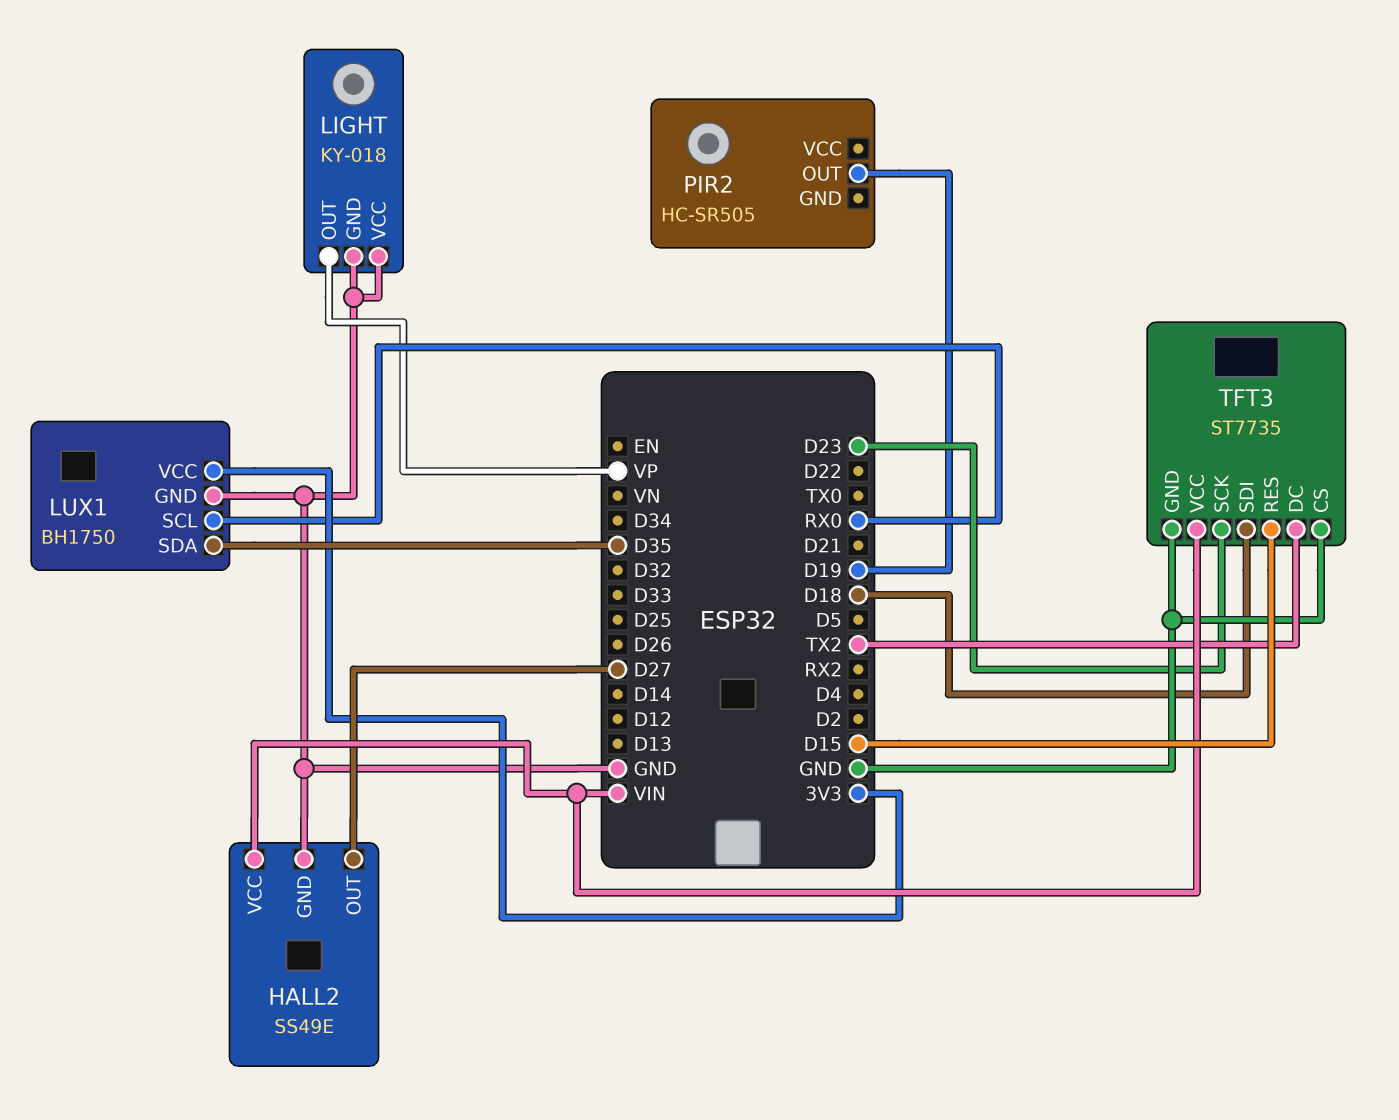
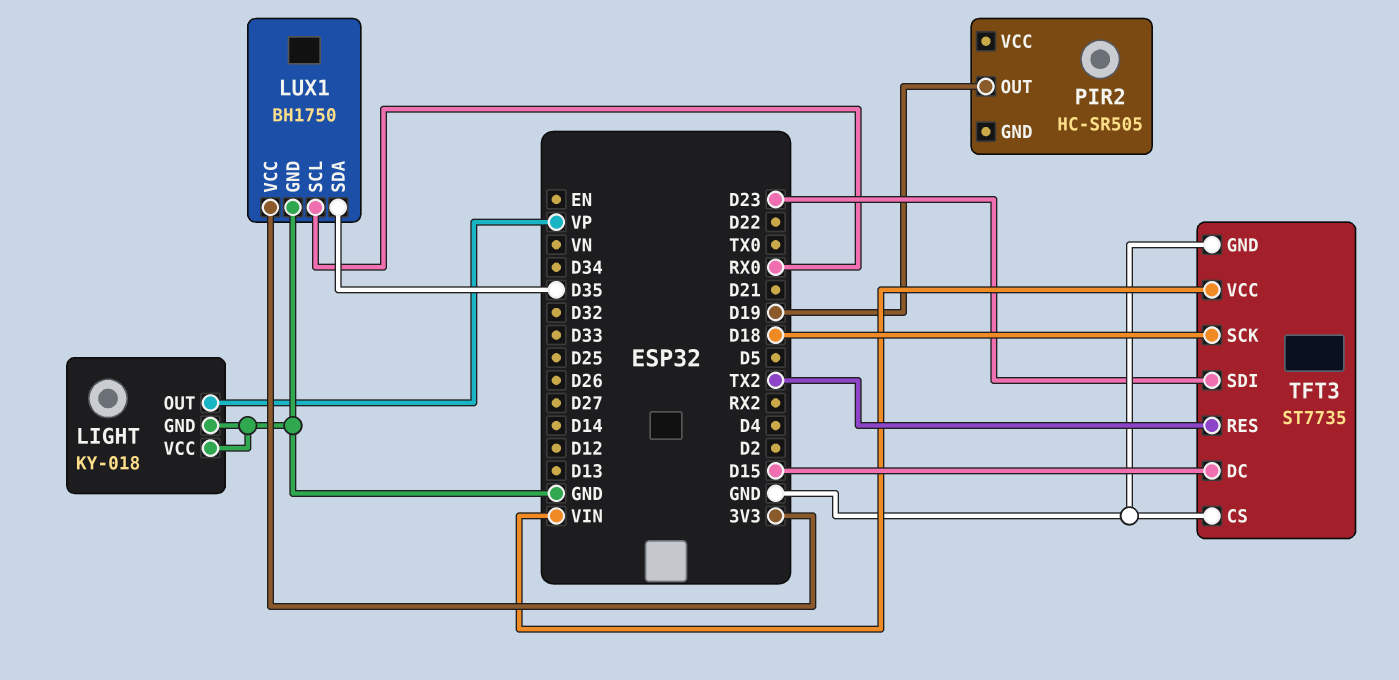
HALL2: SS49E -> none
HALL2 pin GND: GND -> none
HALL2 pin OUT: D27 -> none
HALL2 pin VCC: VIN -> none
TFT3 pin DC: TX2 -> D15
TFT3 pin RES: D15 -> TX2
TFT3 pin SCK: D23 -> D18
TFT3 pin SDI: D18 -> D23

